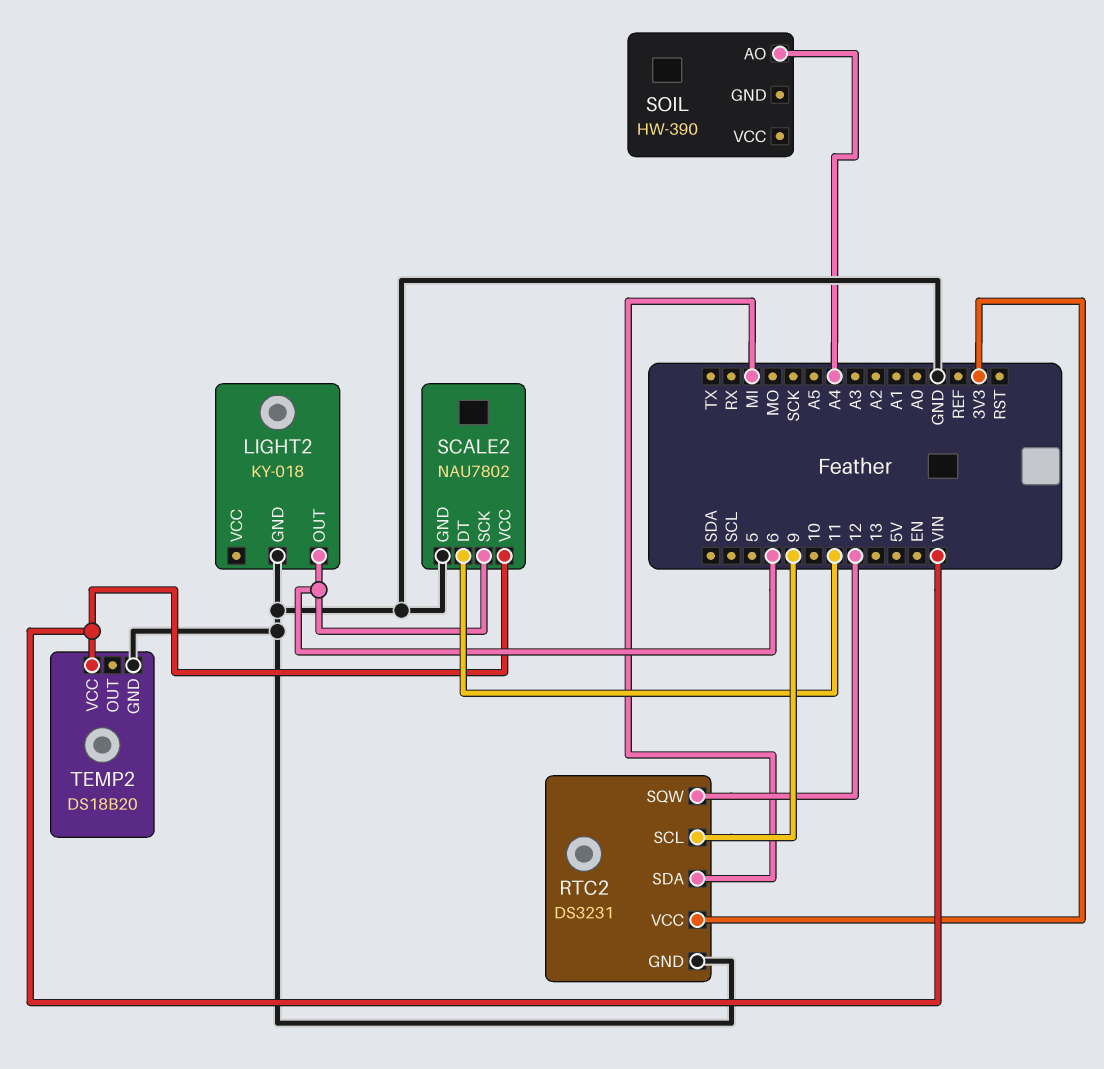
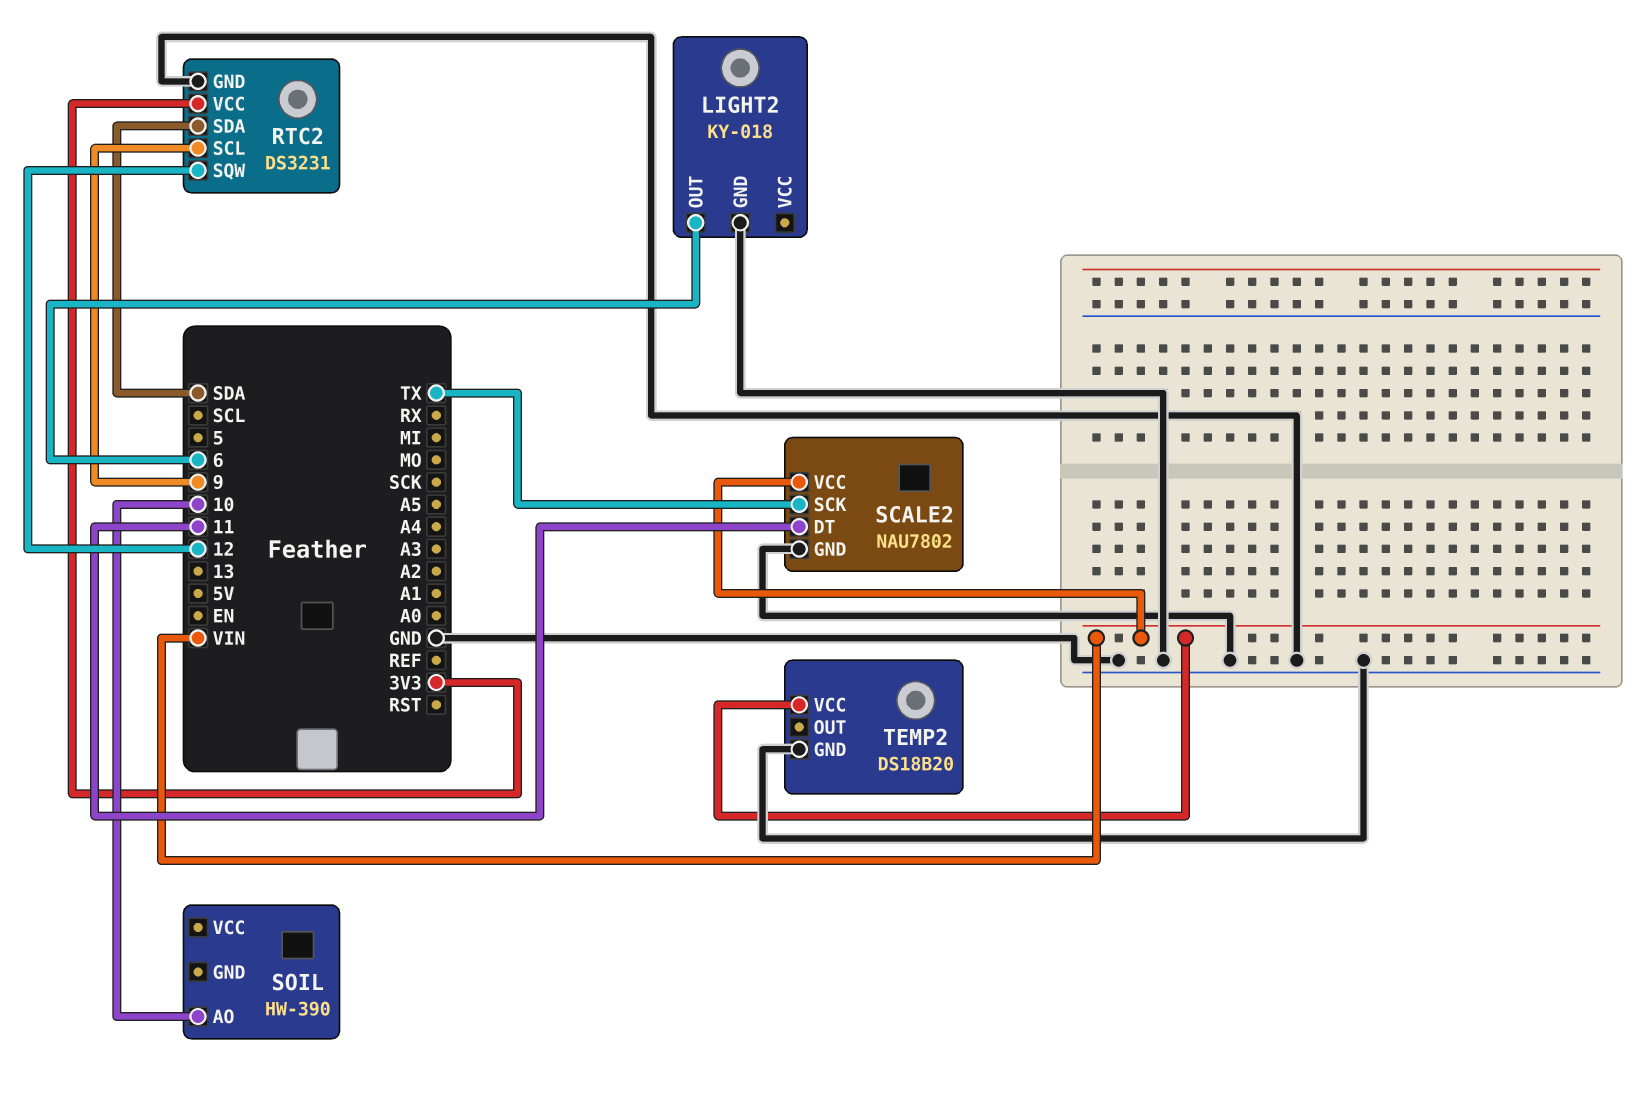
RTC2 pin SDA: MI -> SDA
SCALE2 pin SCK: 6 -> TX
SOIL pin AO: A4 -> 10

